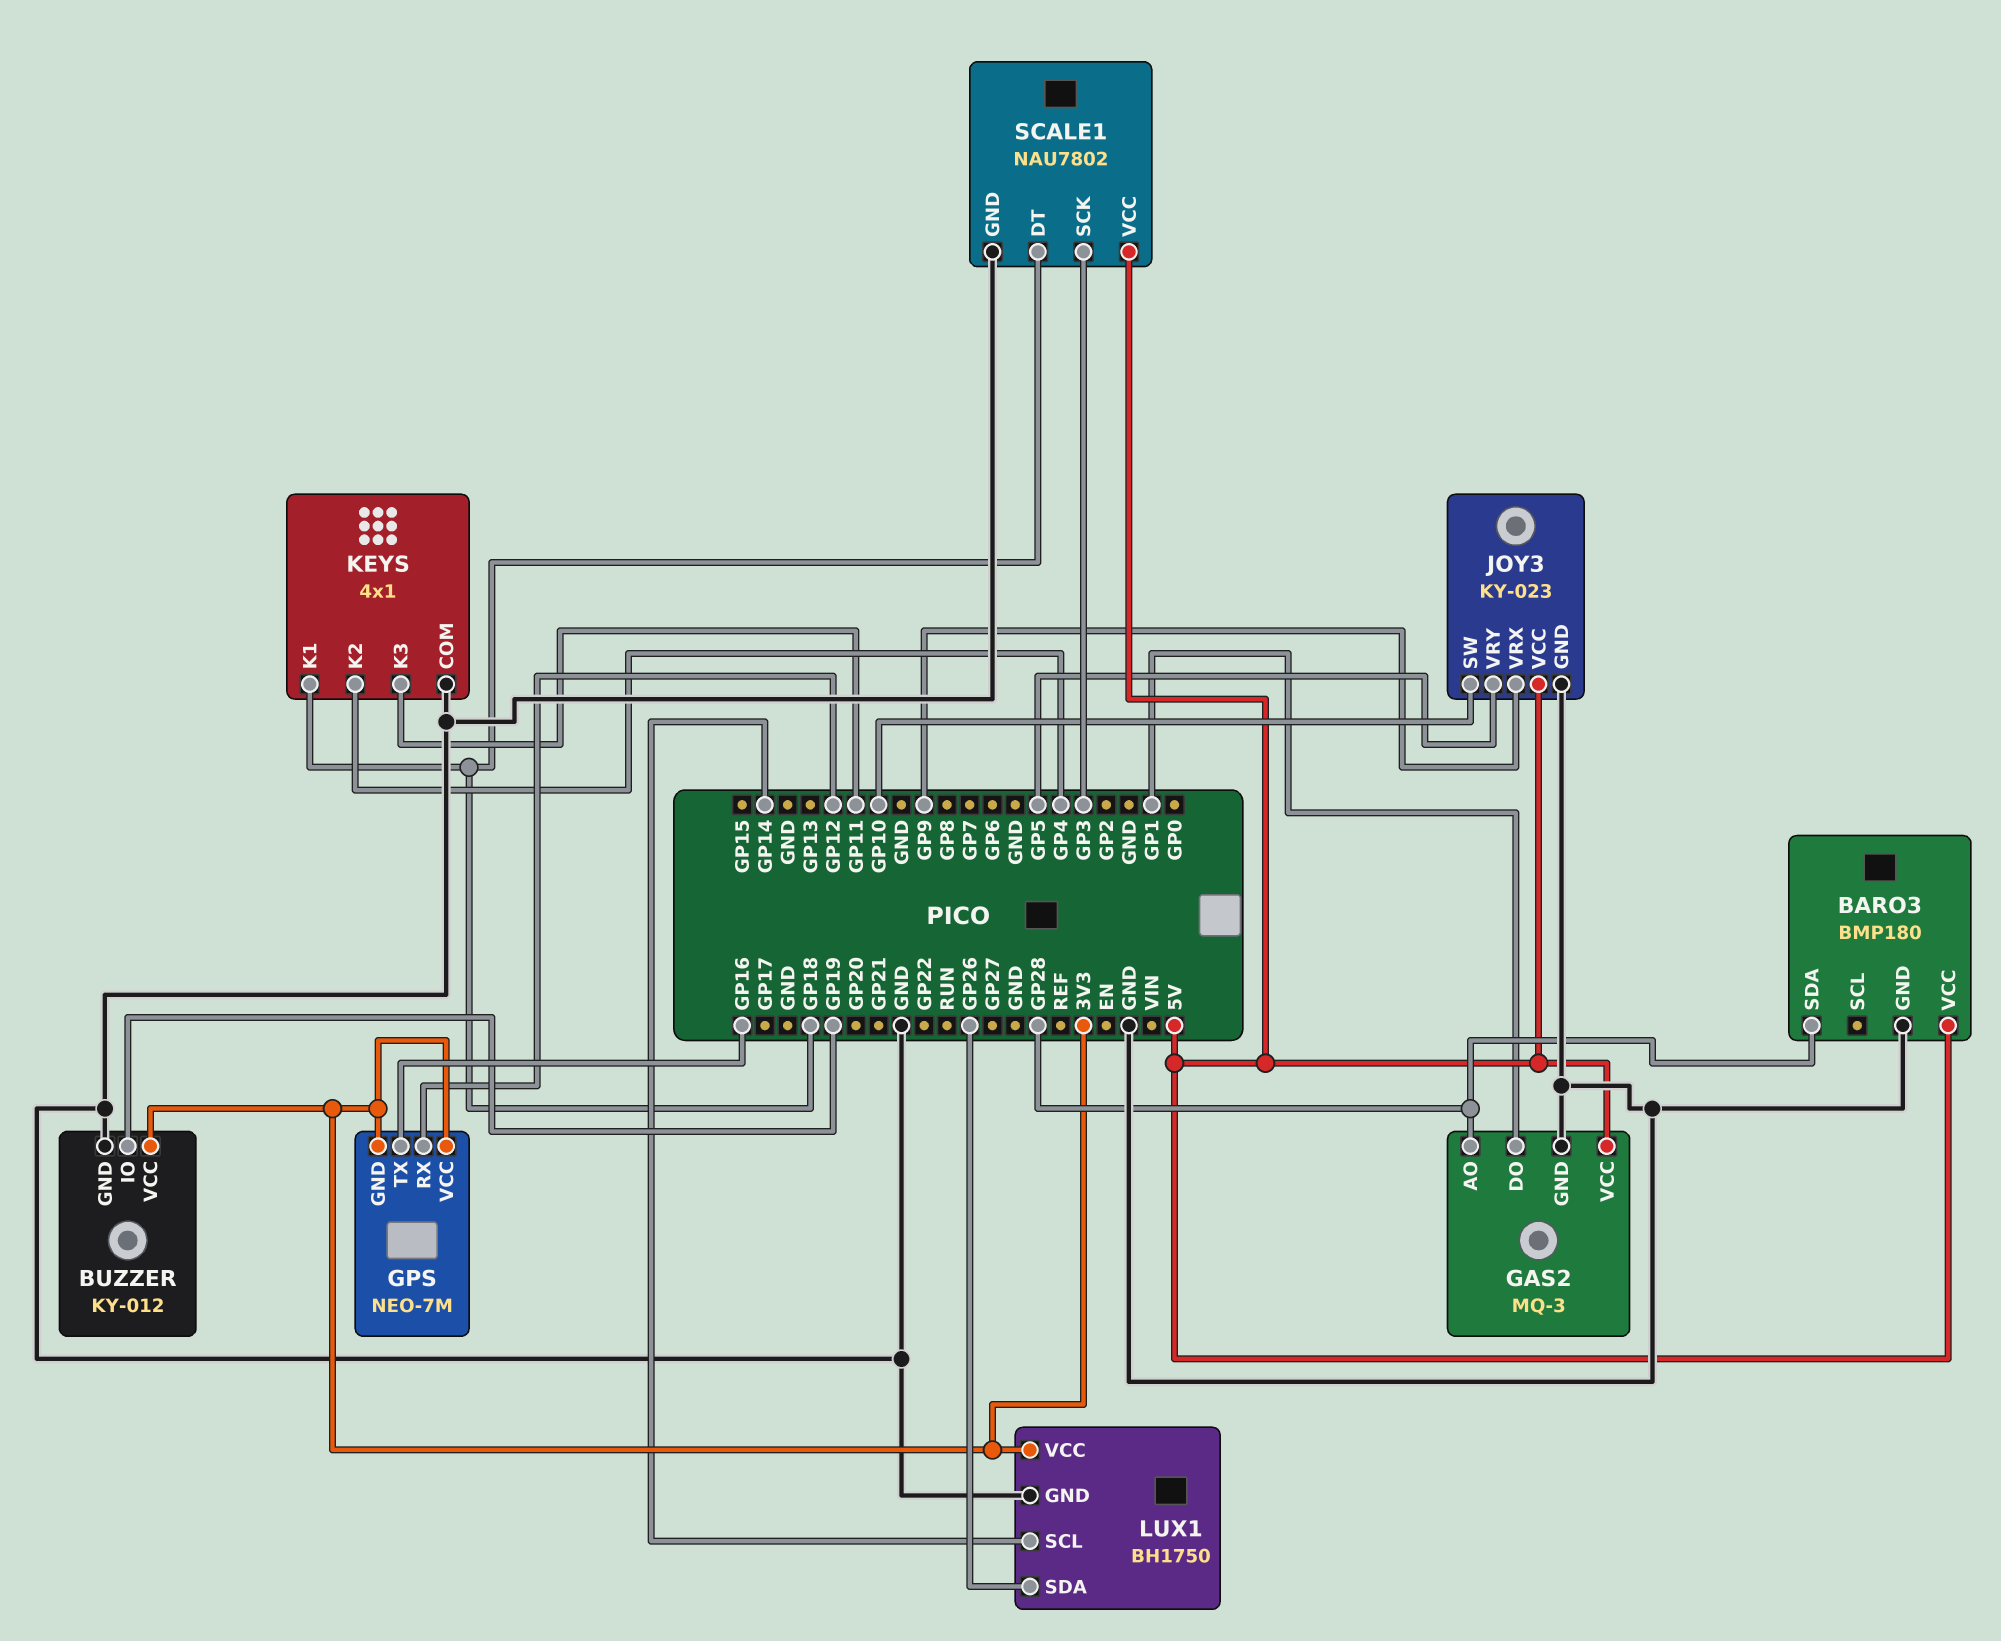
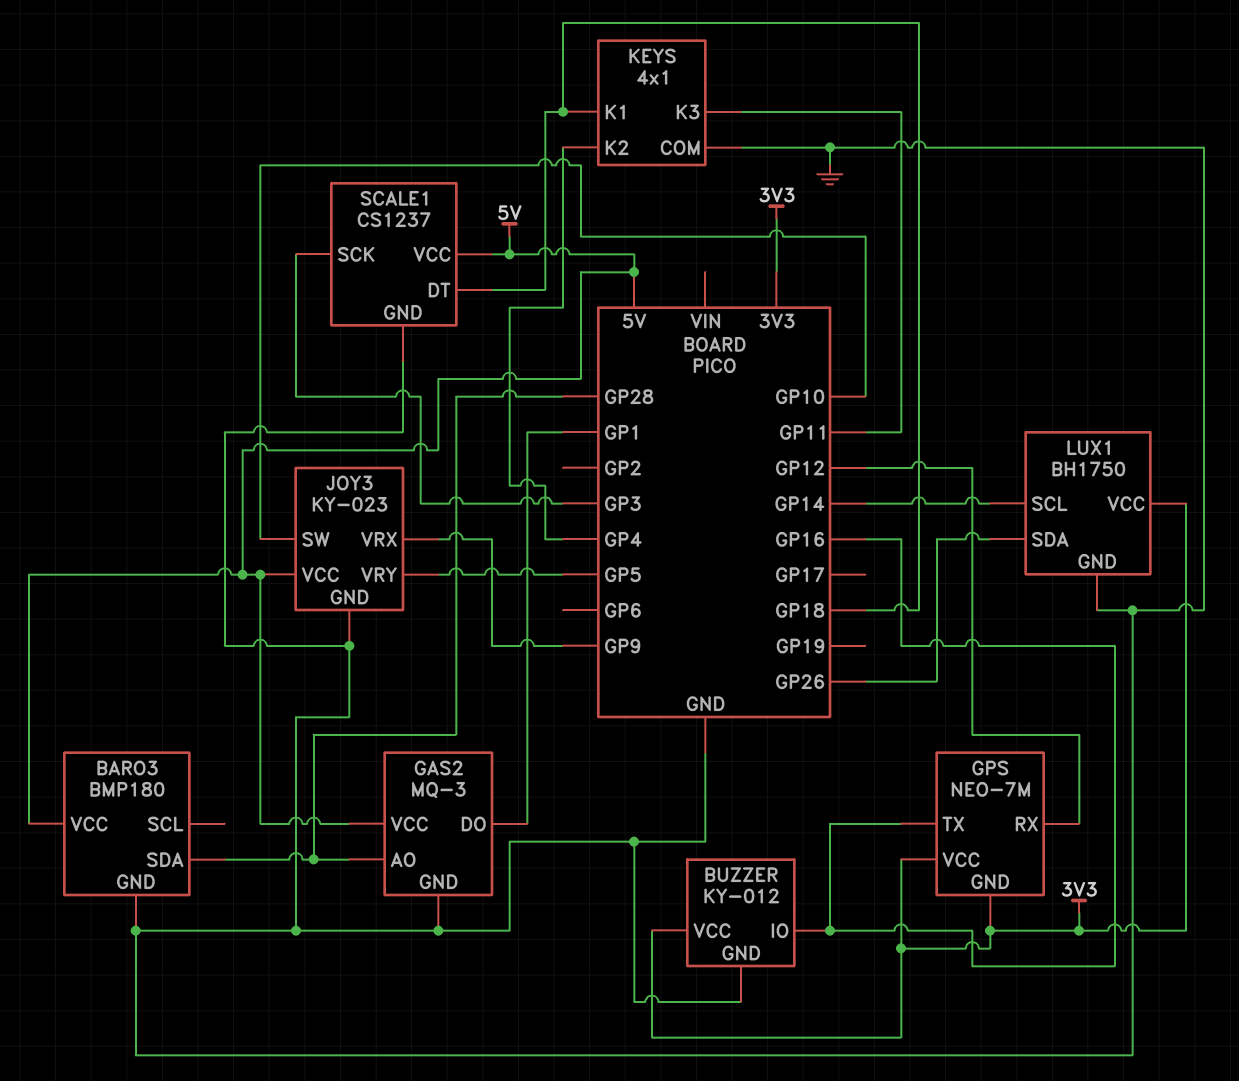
BUZZER pin IO: GP19 -> GP16
SCALE1: NAU7802 -> CS1237

